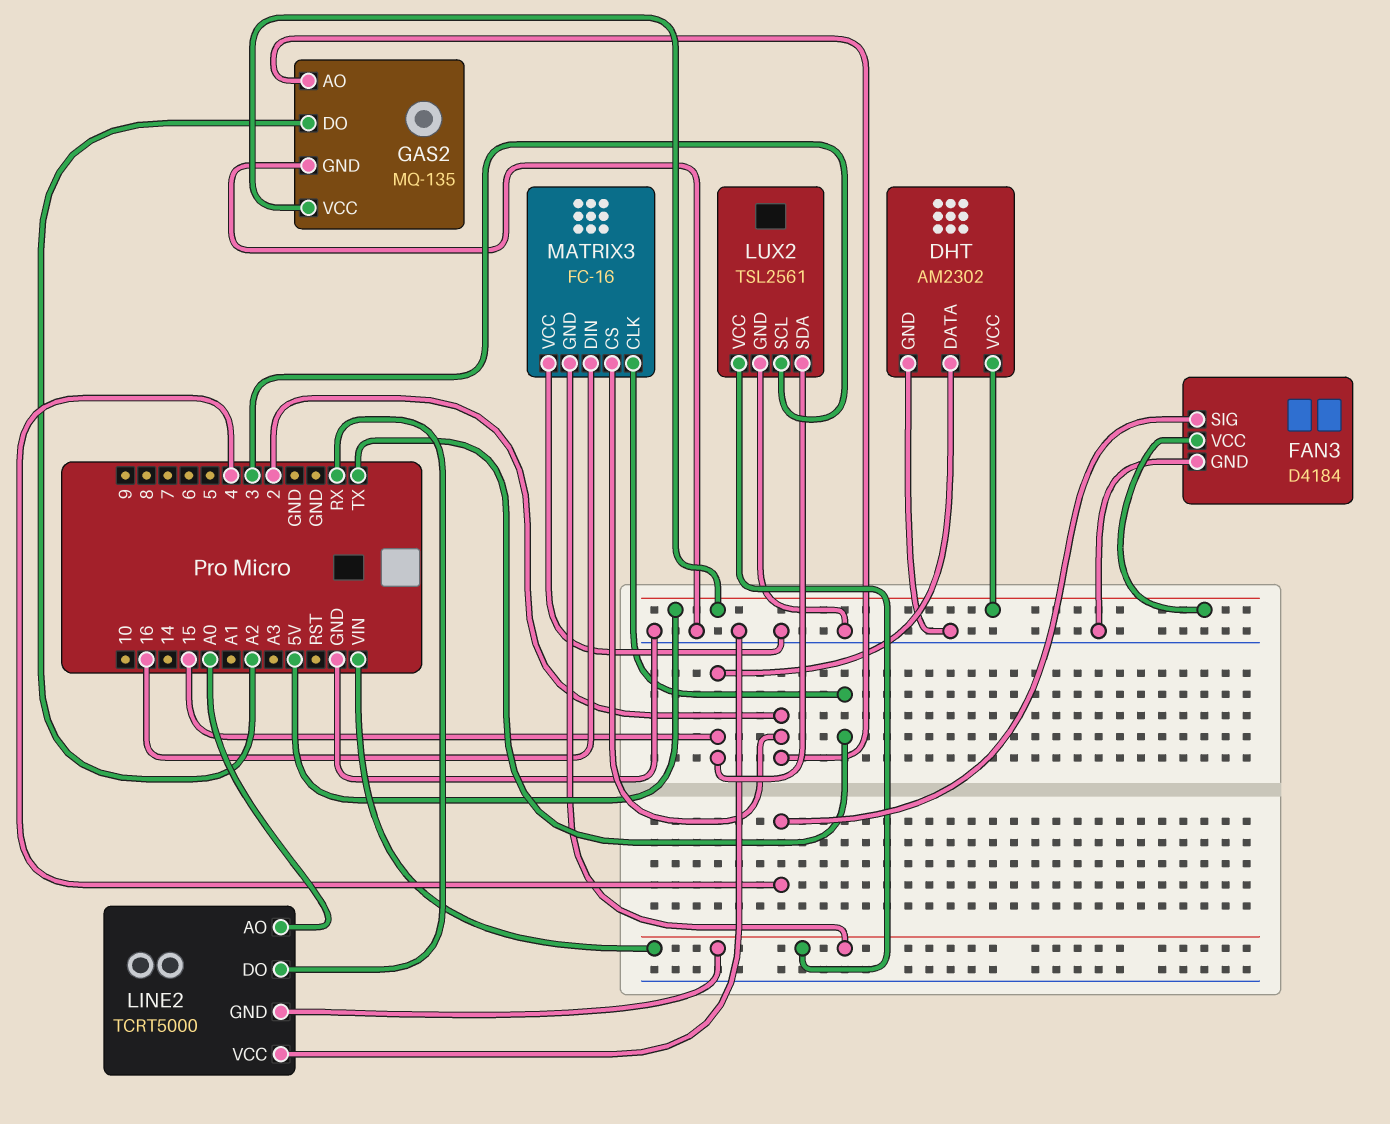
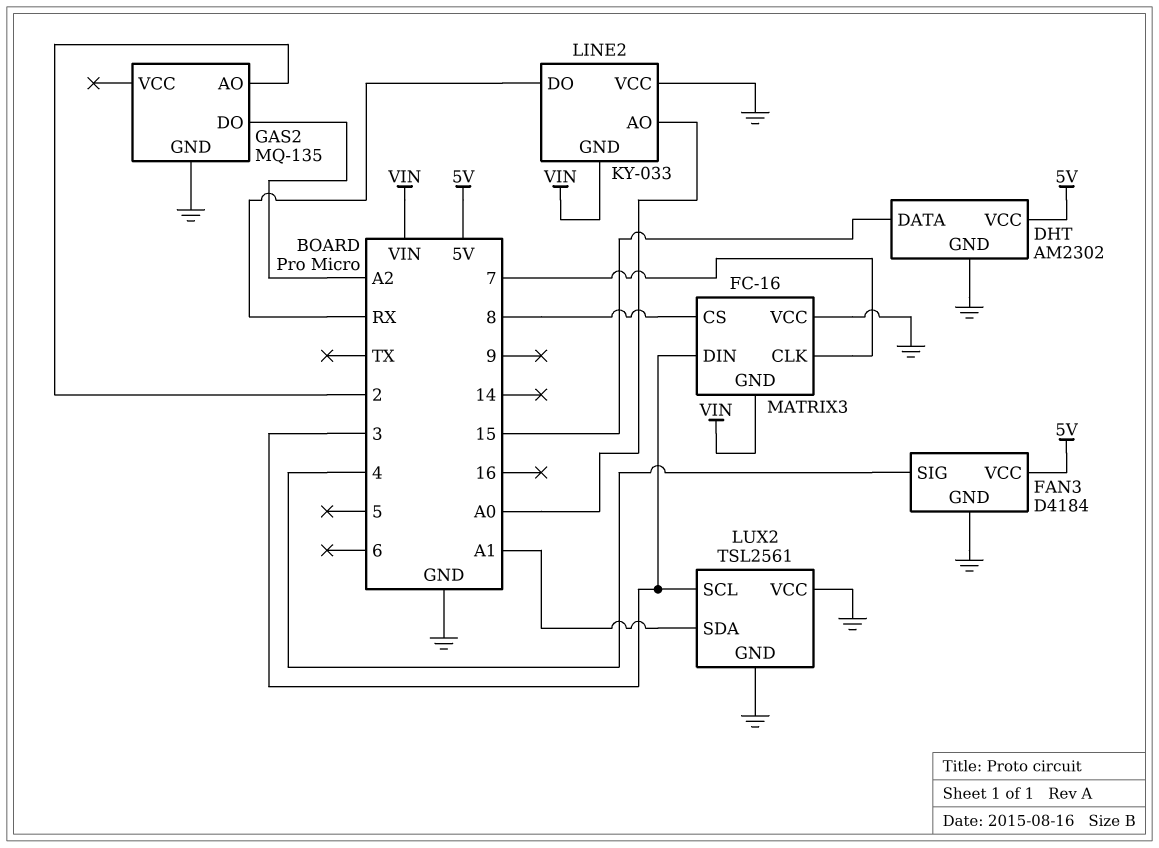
GAS2 pin VCC: 5V -> none
LINE2: TCRT5000 -> KY-033
LUX2 pin SDA: 15 -> A1
LUX2 pin VCC: VIN -> GND
MATRIX3 pin CLK: TX -> 7
MATRIX3 pin CS: 2 -> 8
MATRIX3 pin DIN: 16 -> 3

